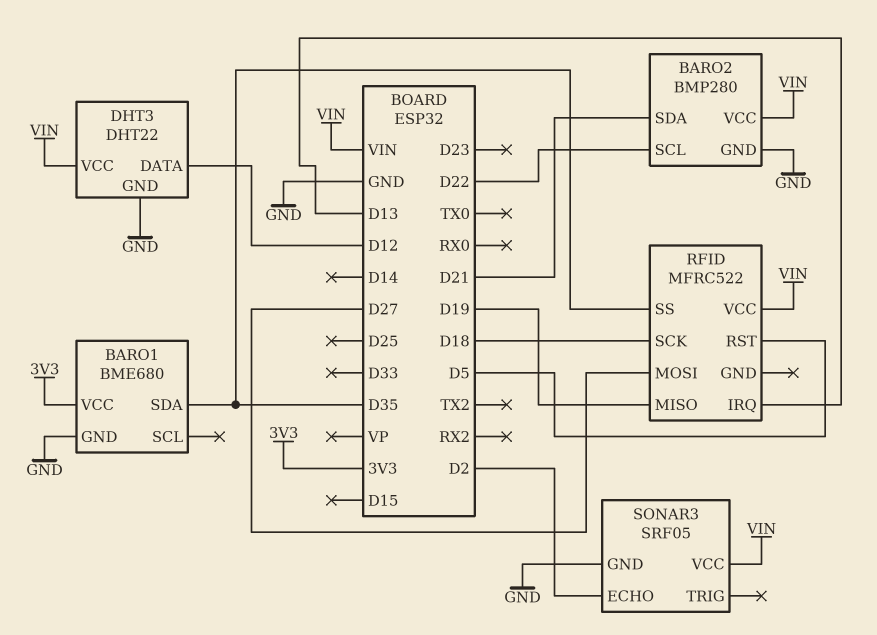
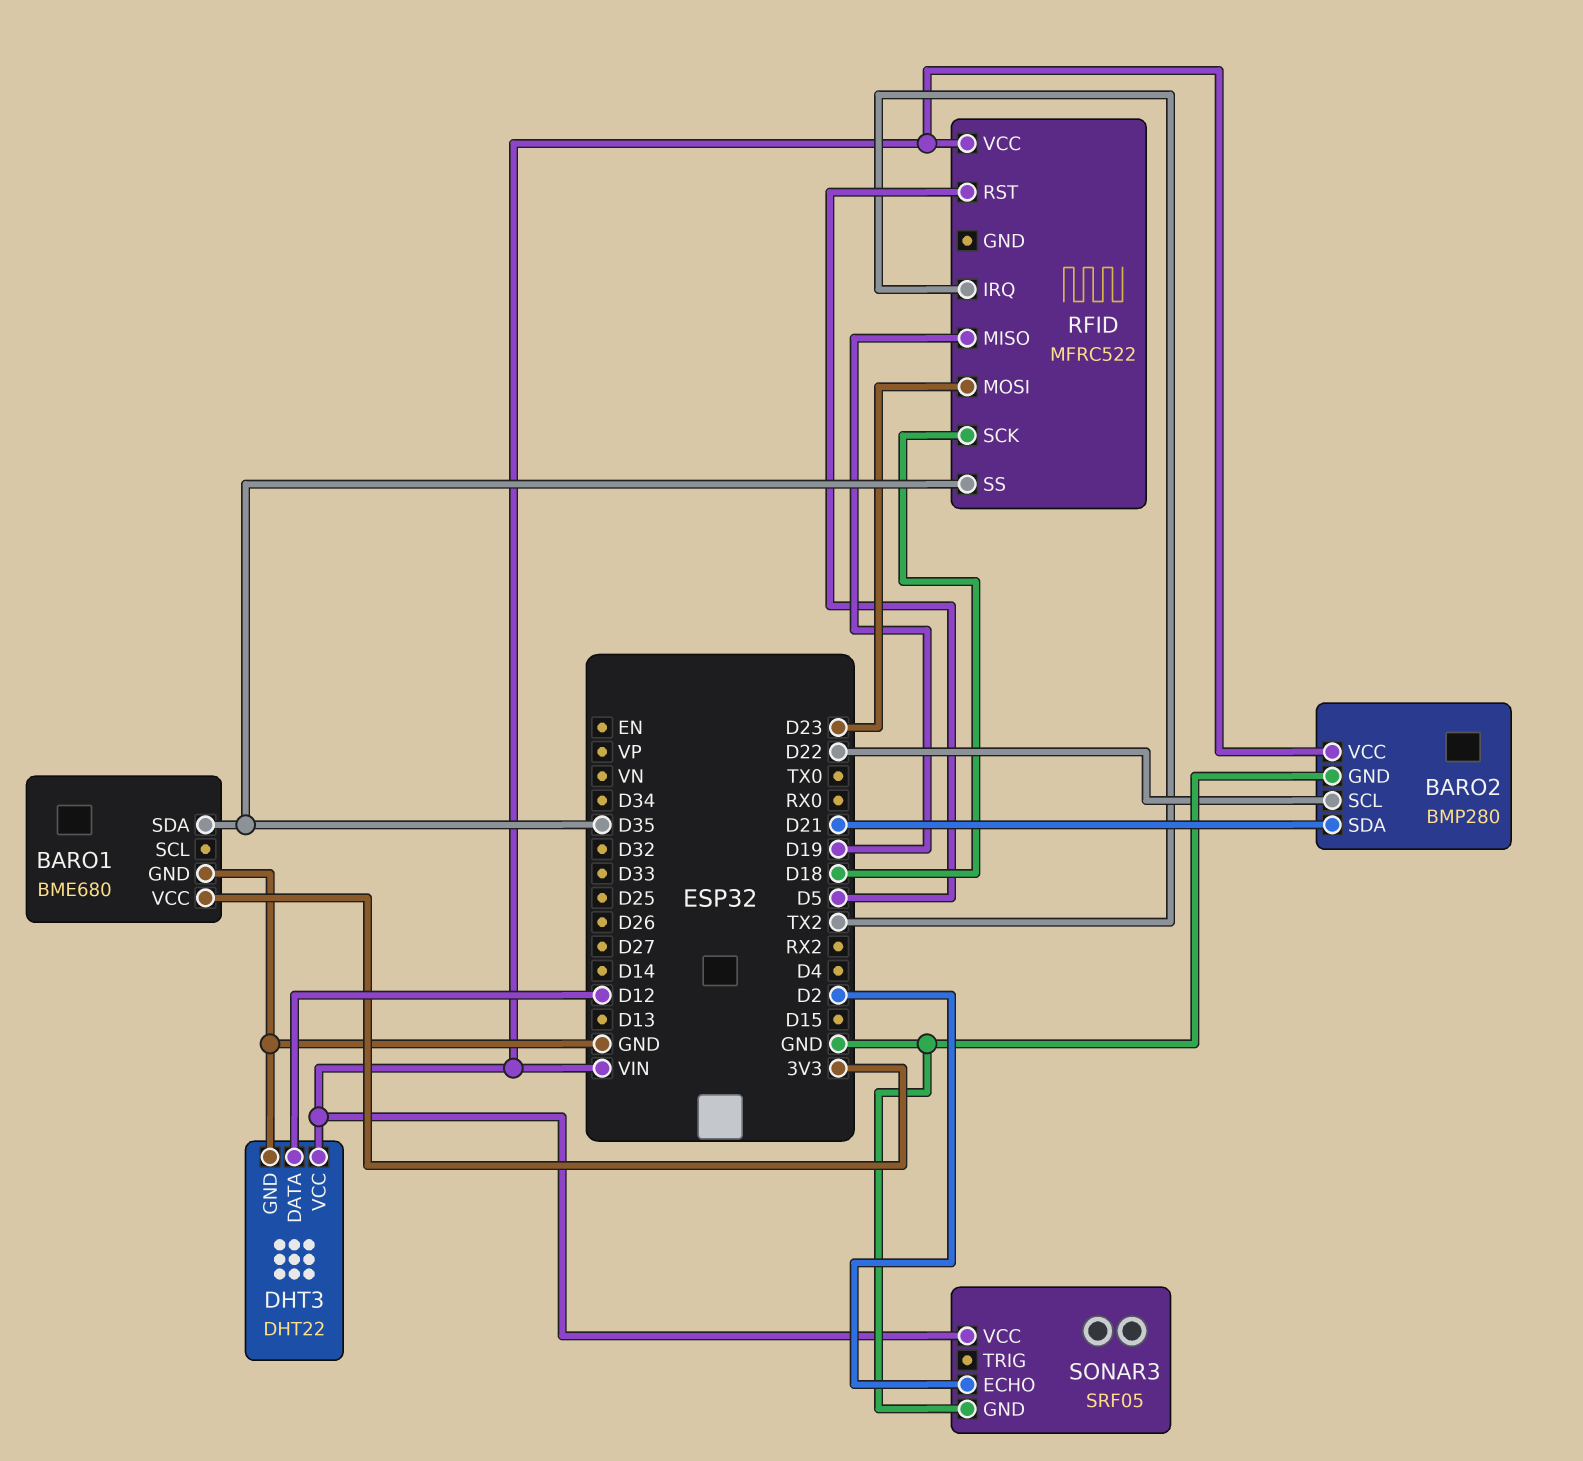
RFID pin IRQ: D13 -> TX2
RFID pin MOSI: D27 -> D23

